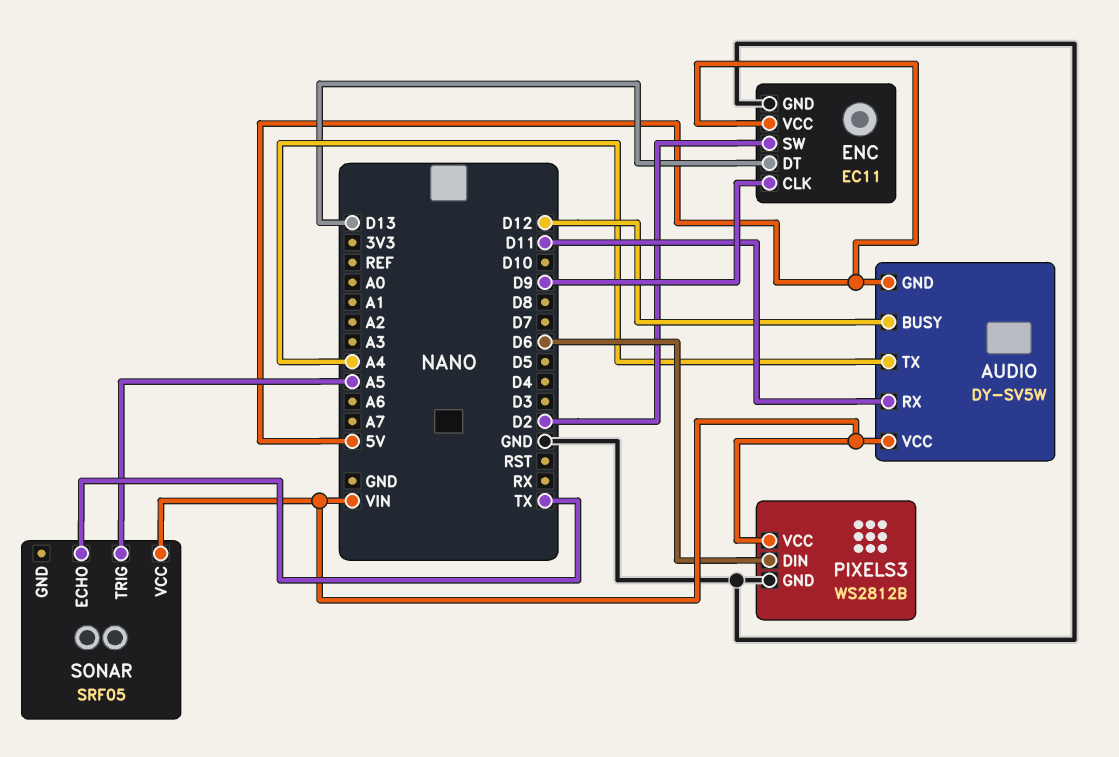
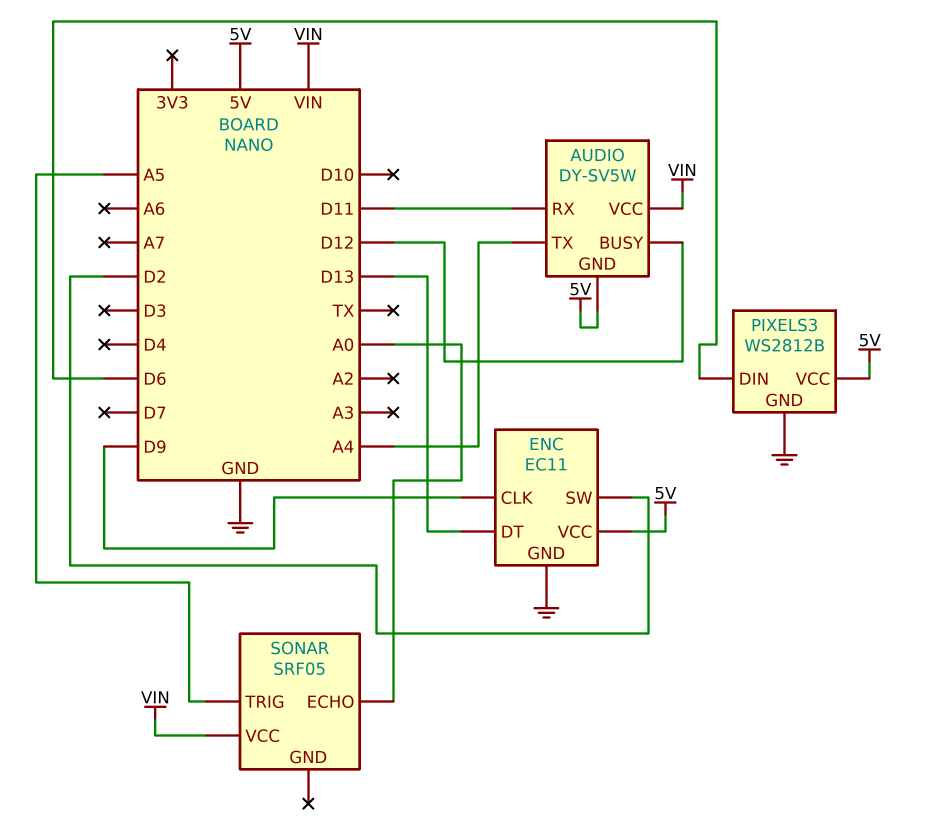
PIXELS3 pin VCC: VIN -> 5V
SONAR pin ECHO: TX -> A0

